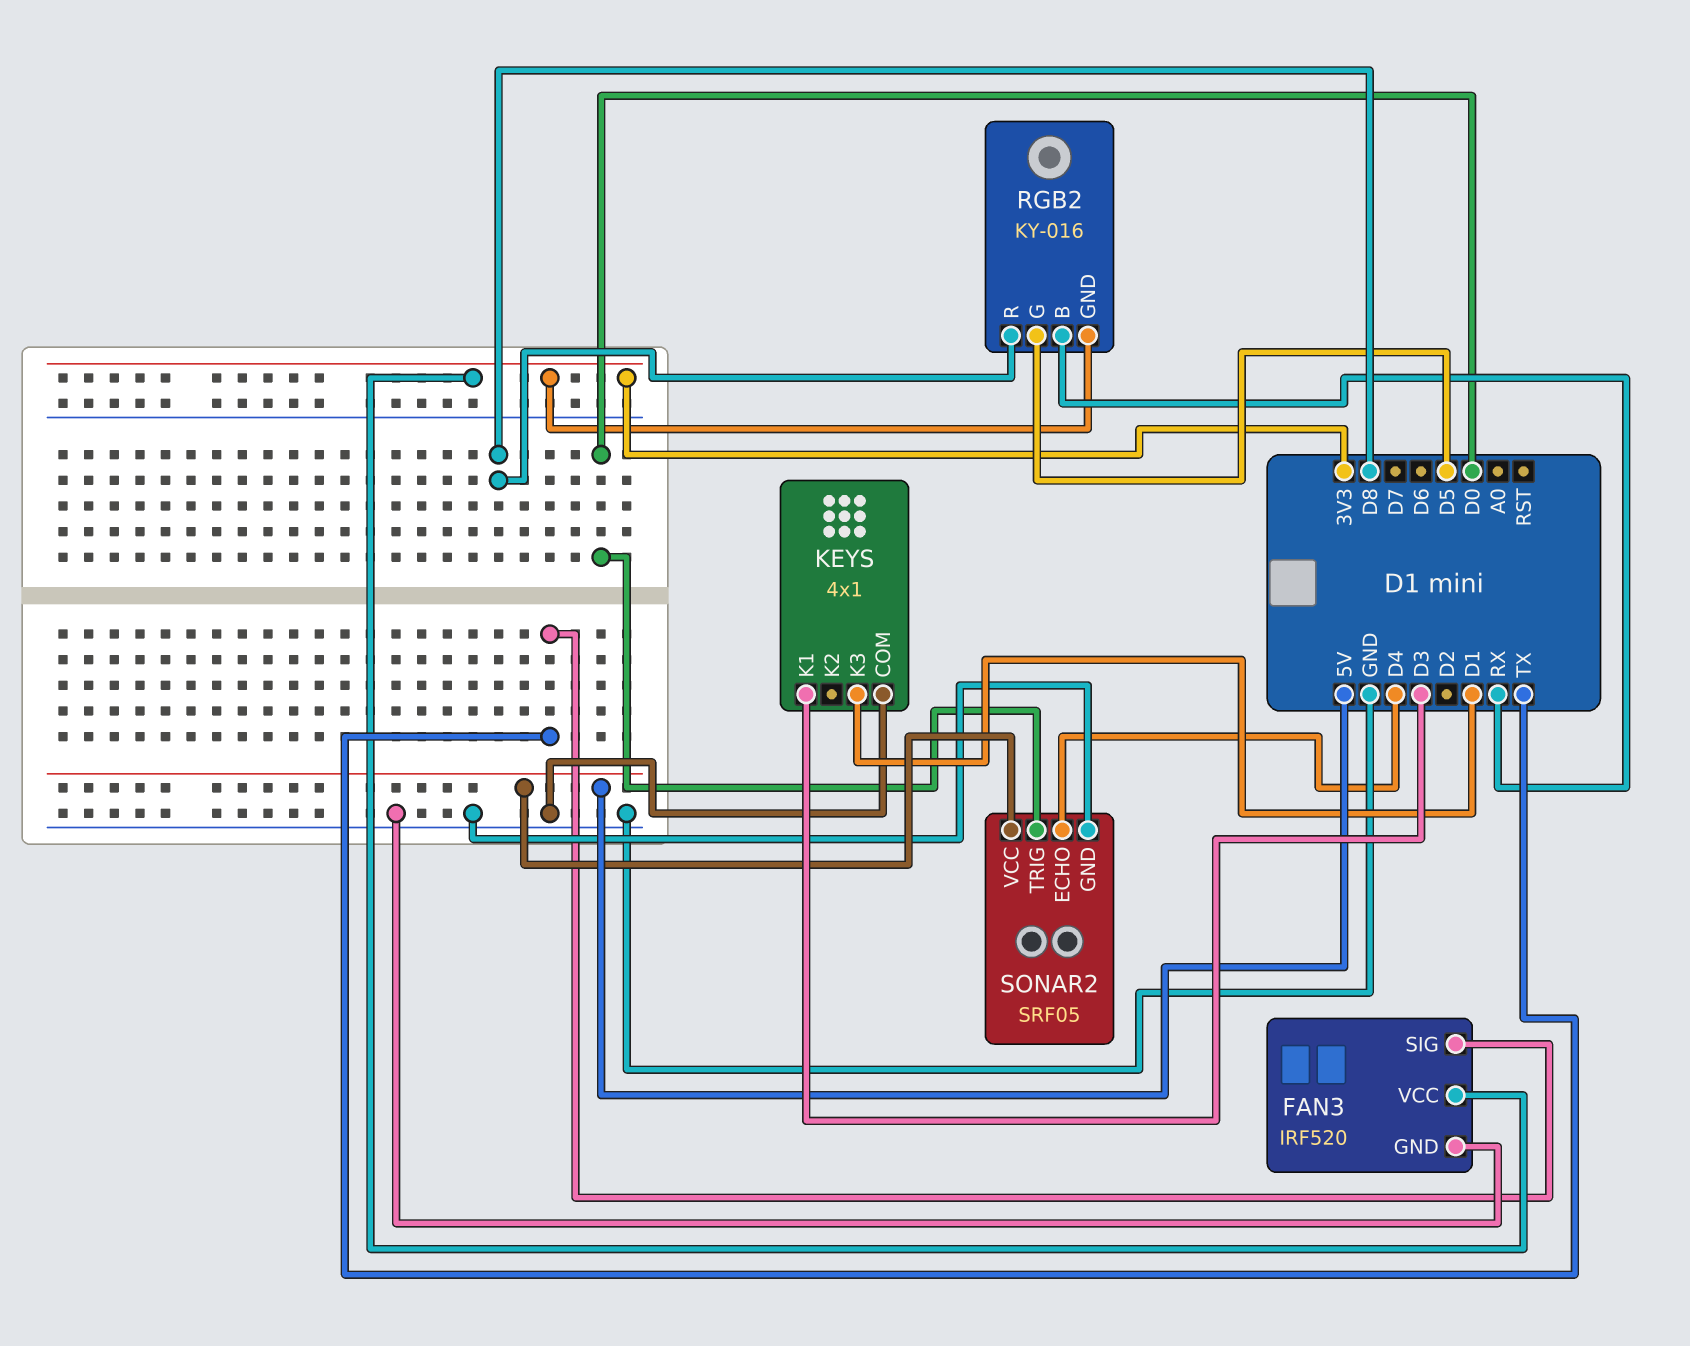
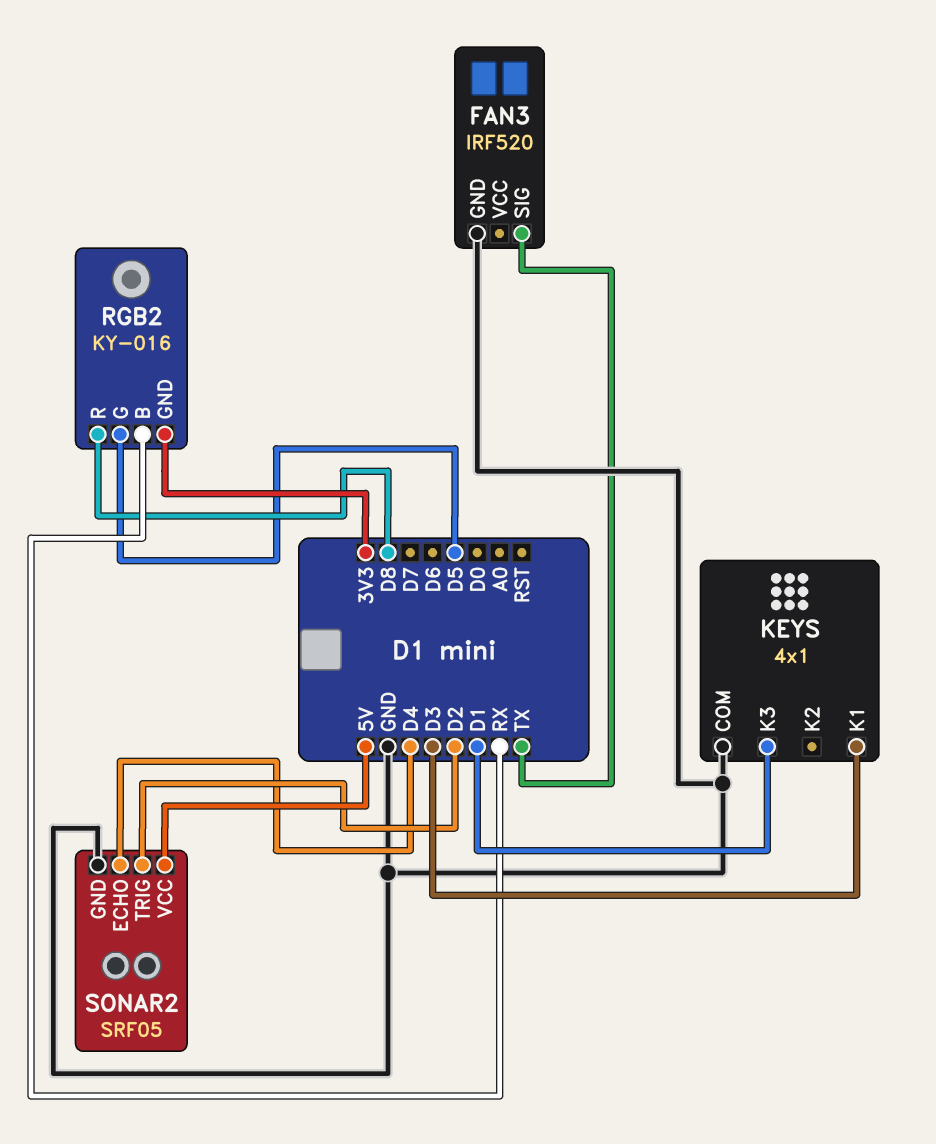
FAN3 pin VCC: 3V3 -> none
SONAR2 pin TRIG: D0 -> D2

